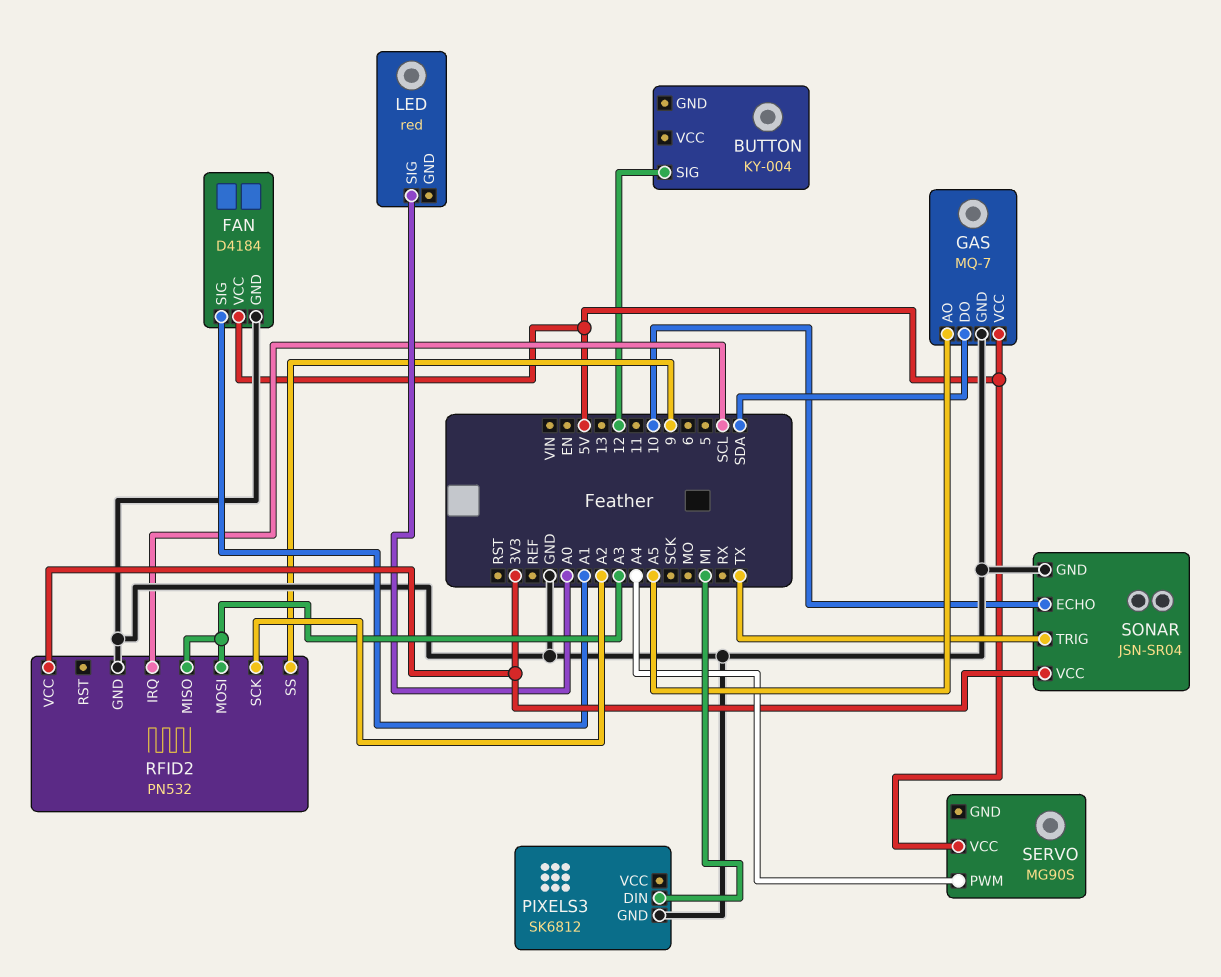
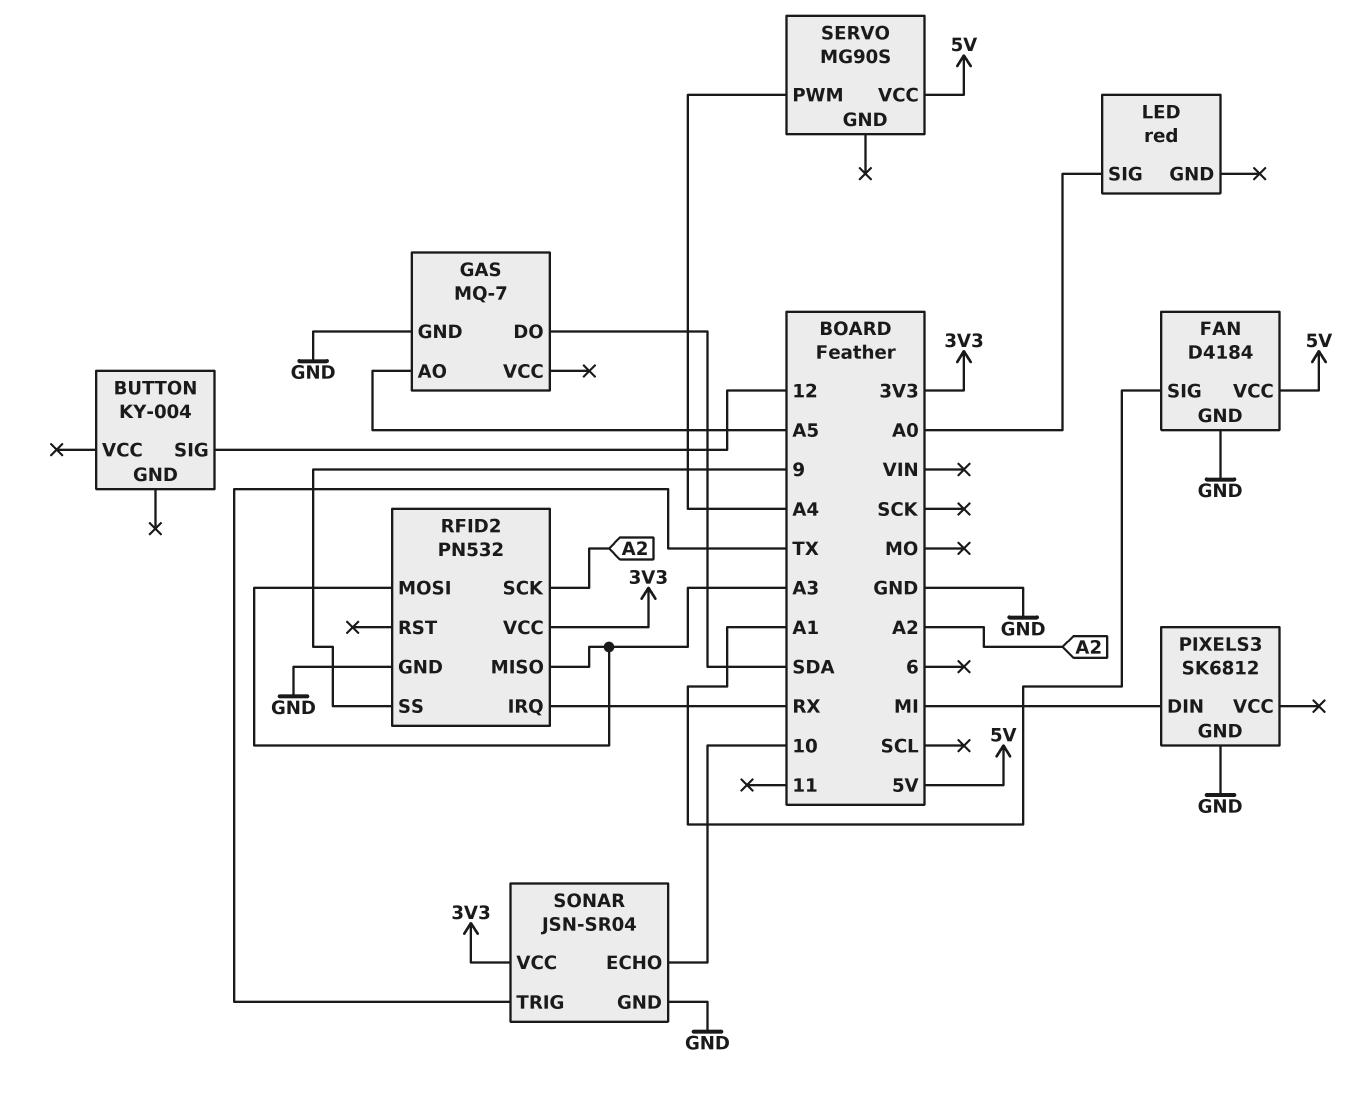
GAS pin VCC: 5V -> none
RFID2 pin IRQ: SCL -> RX

